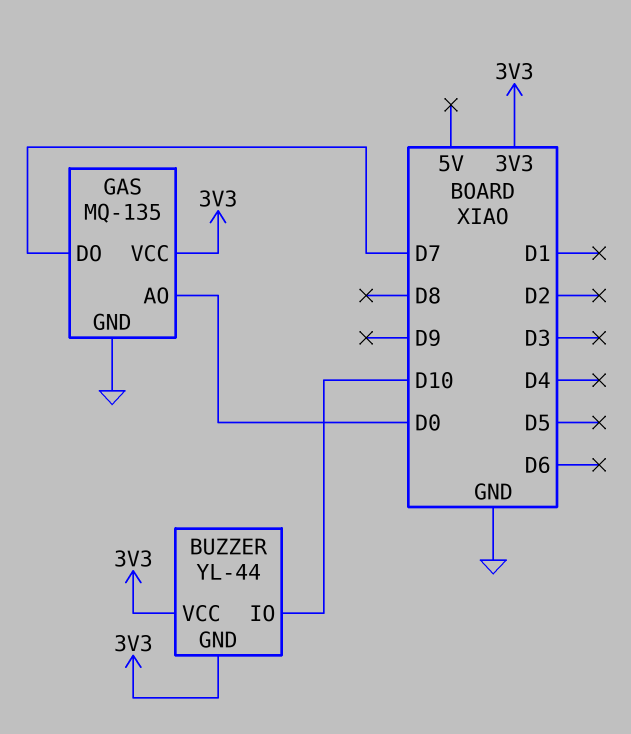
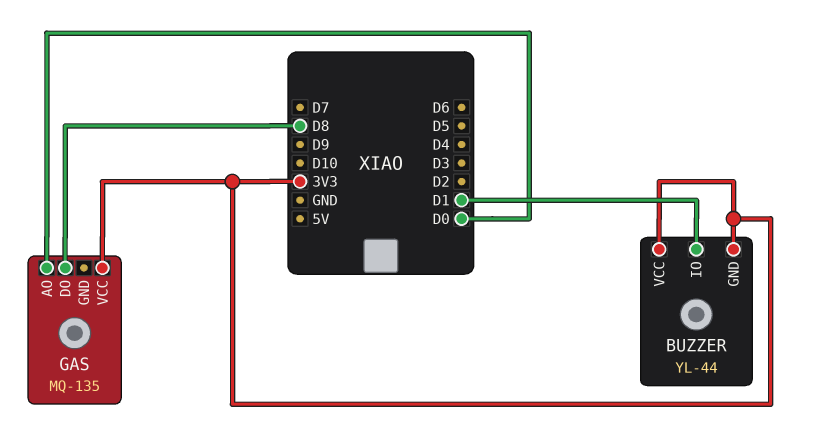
BUZZER pin IO: D10 -> D1
GAS pin DO: D7 -> D8
GAS pin GND: GND -> none

